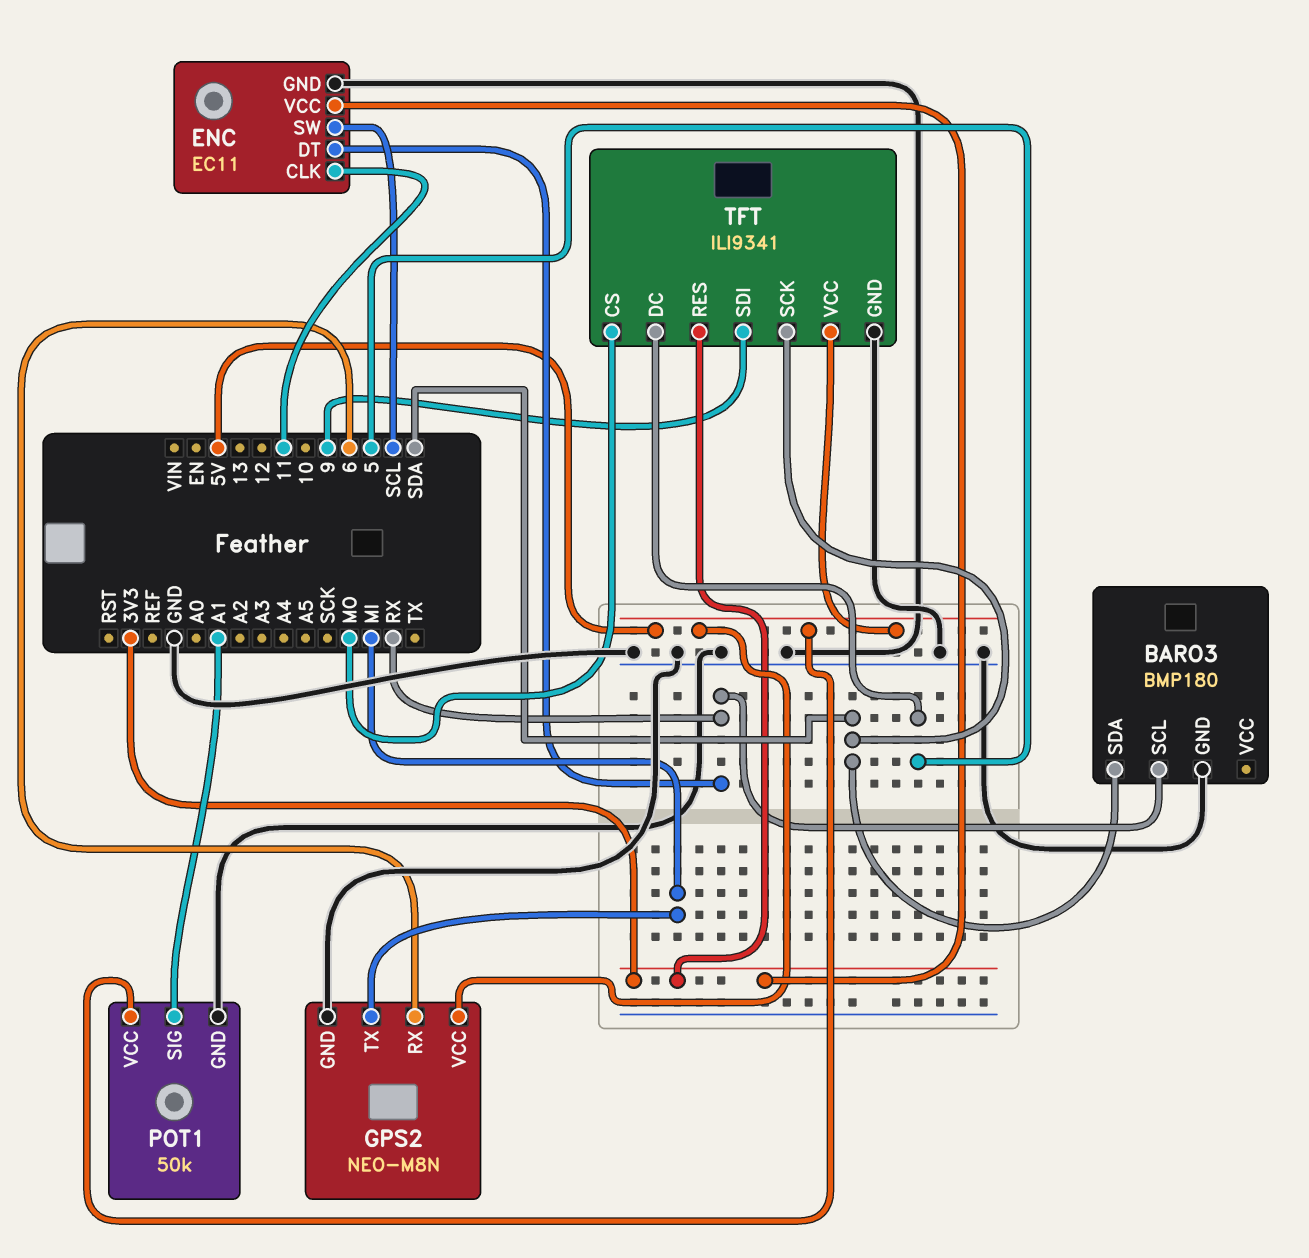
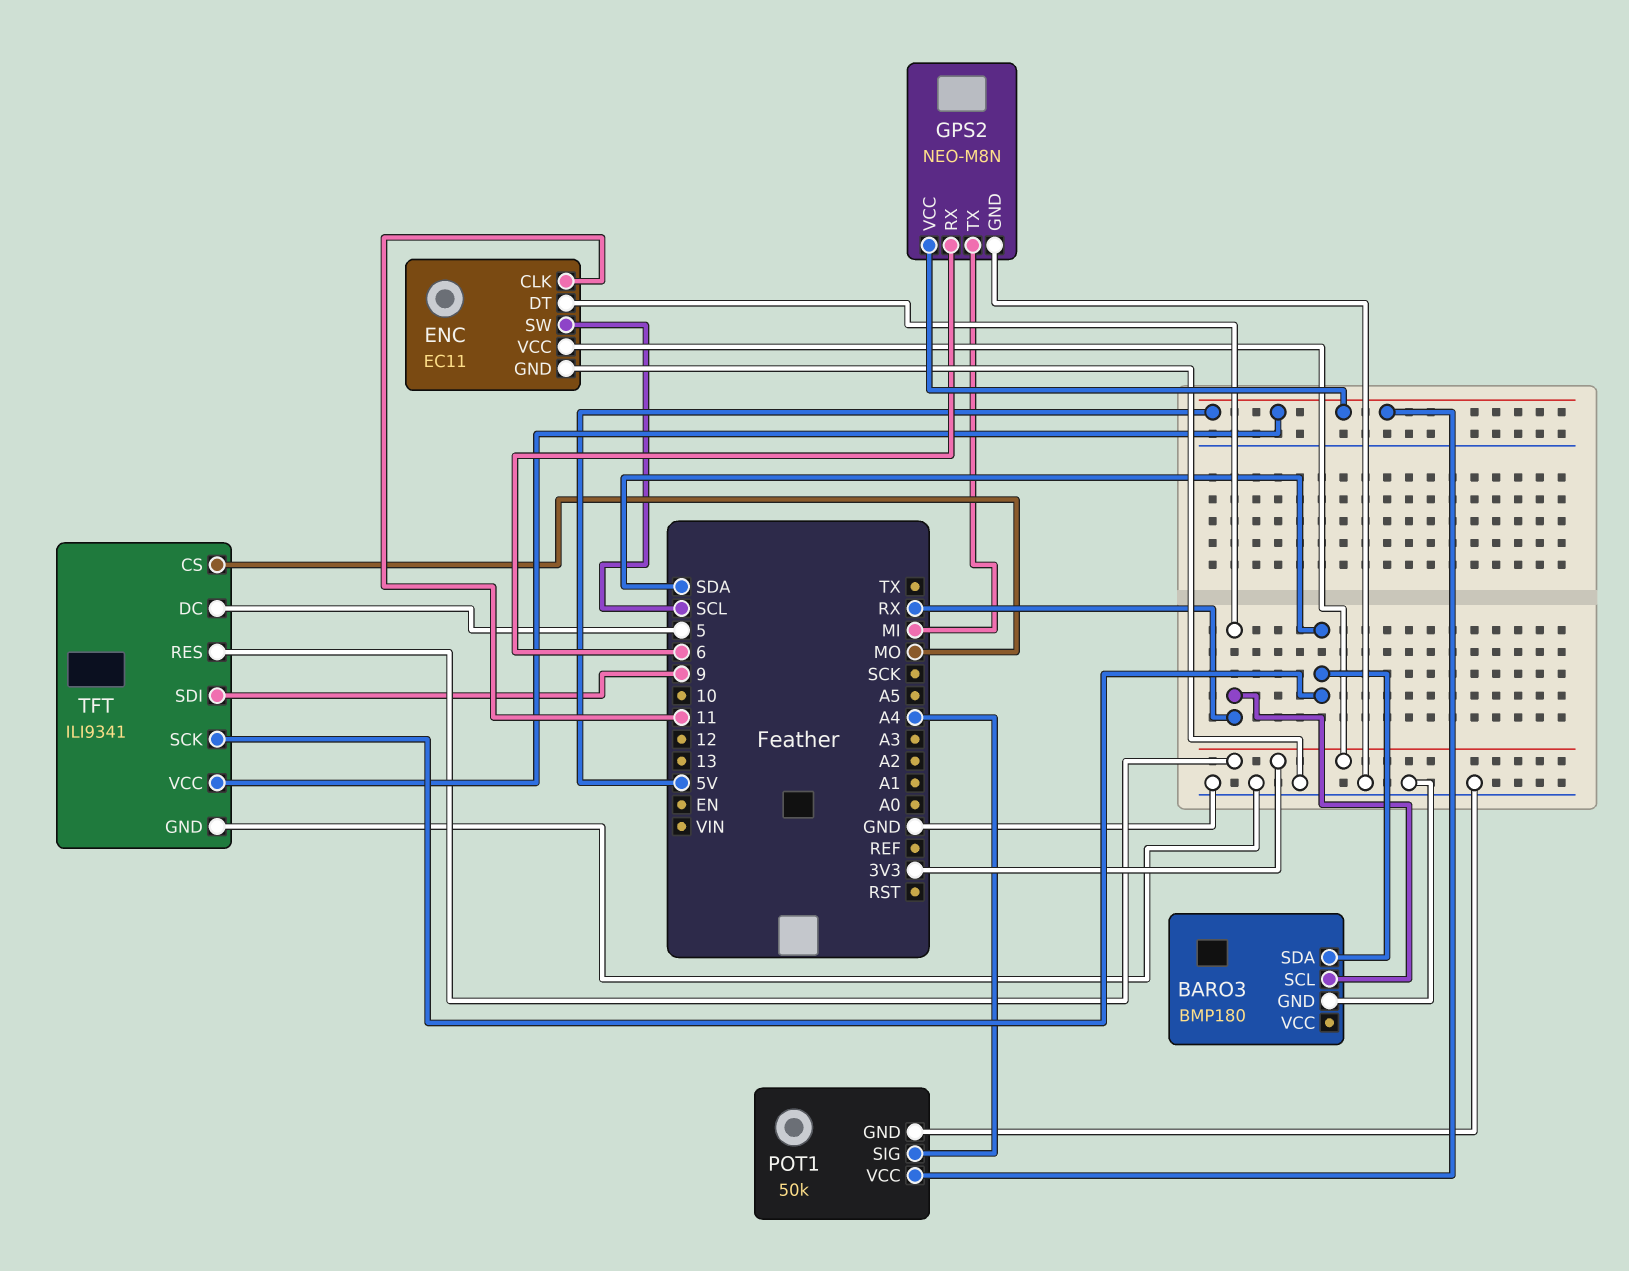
POT1 pin SIG: A1 -> A4

